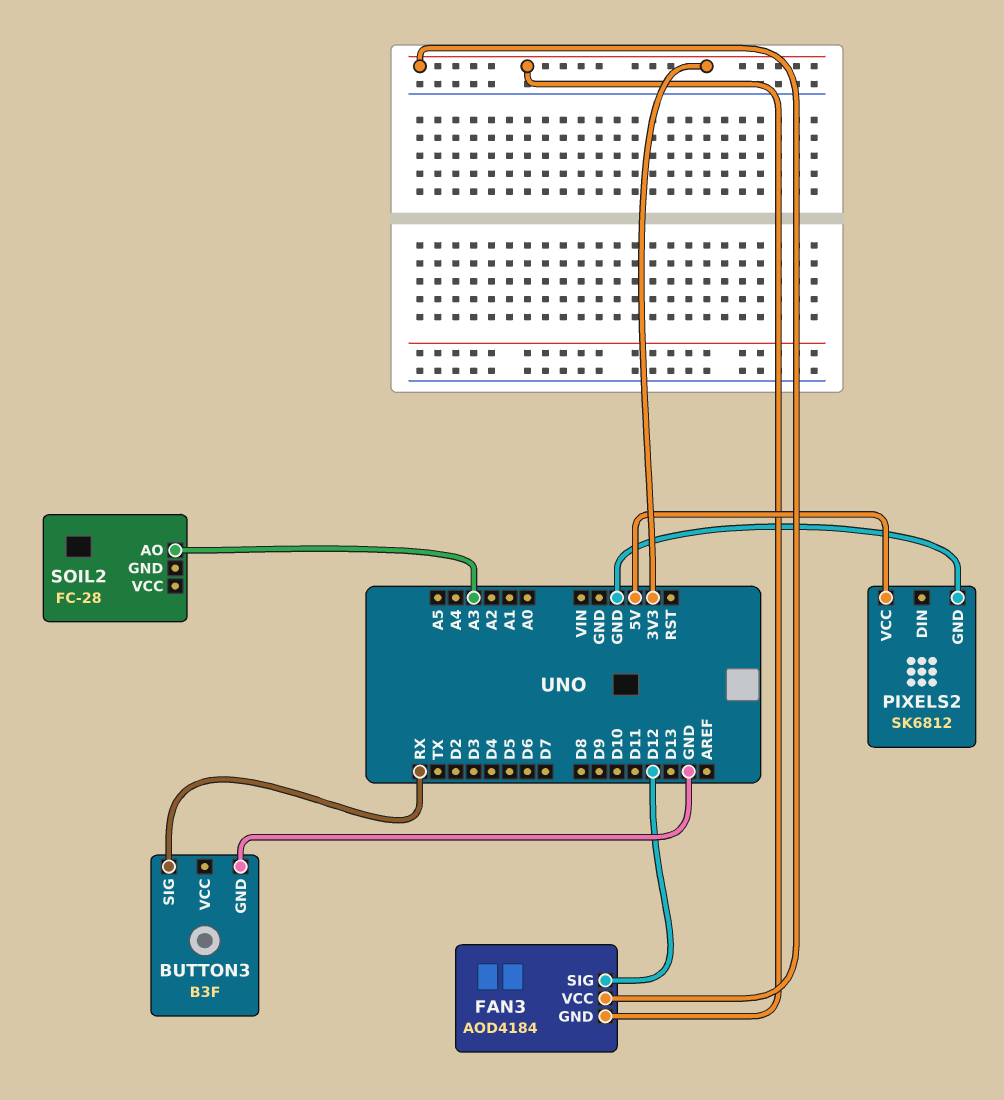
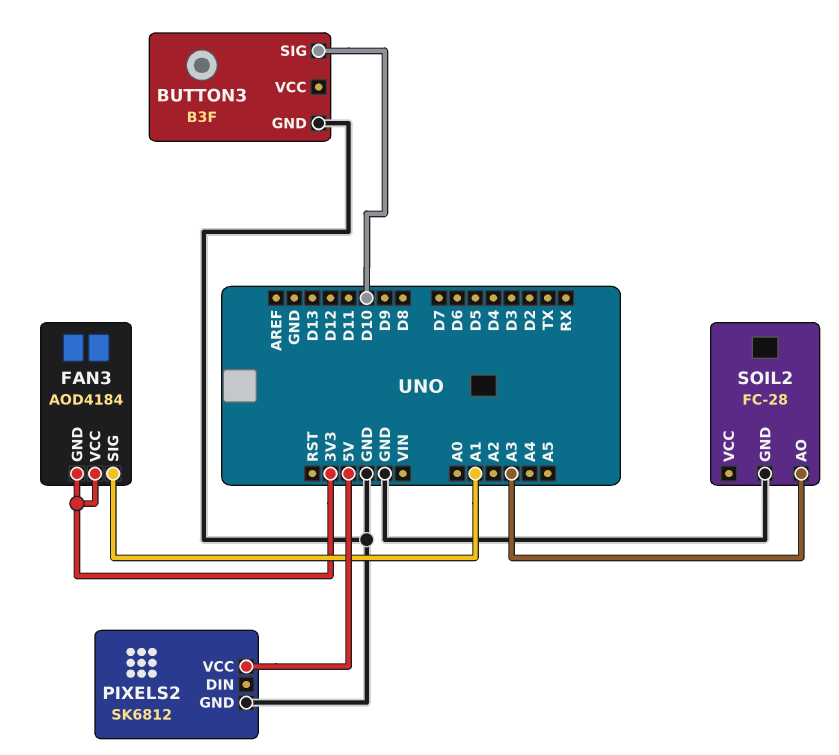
BUTTON3 pin SIG: RX -> D10
FAN3 pin SIG: D12 -> A1
SOIL2 pin GND: none -> GND

